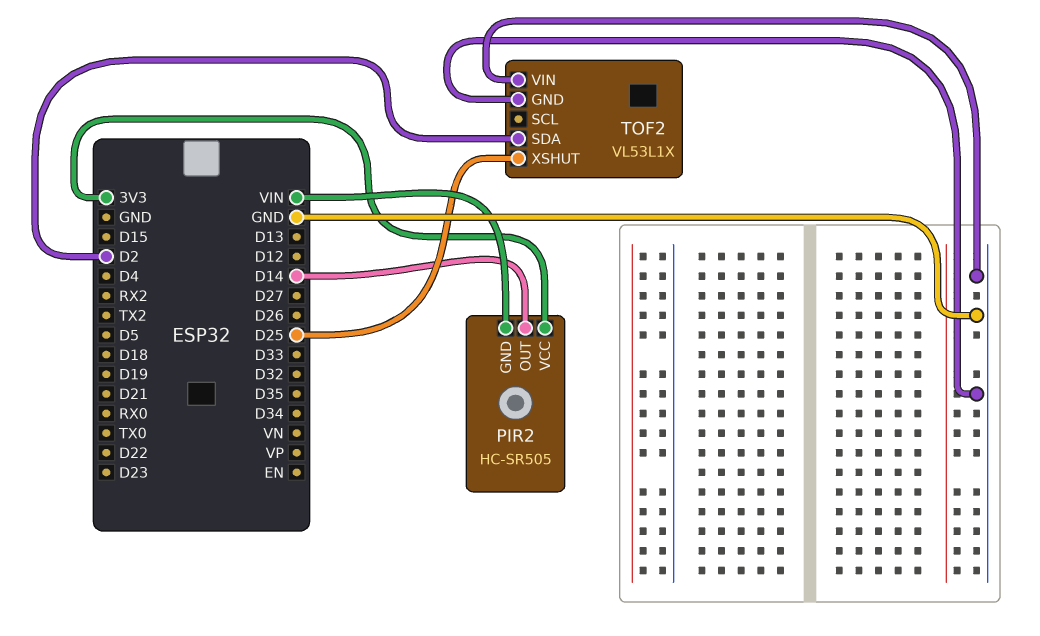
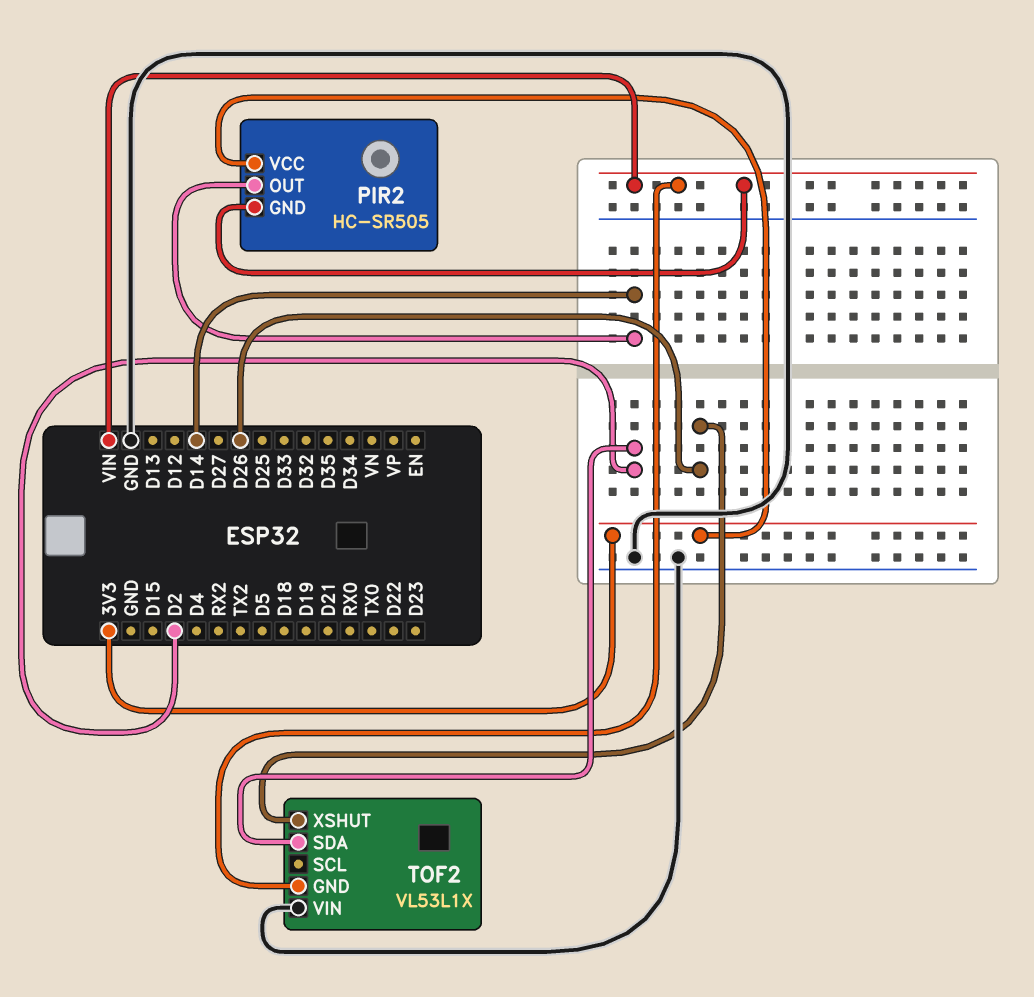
TOF2 pin GND: GND -> VIN
TOF2 pin XSHUT: D25 -> D26

